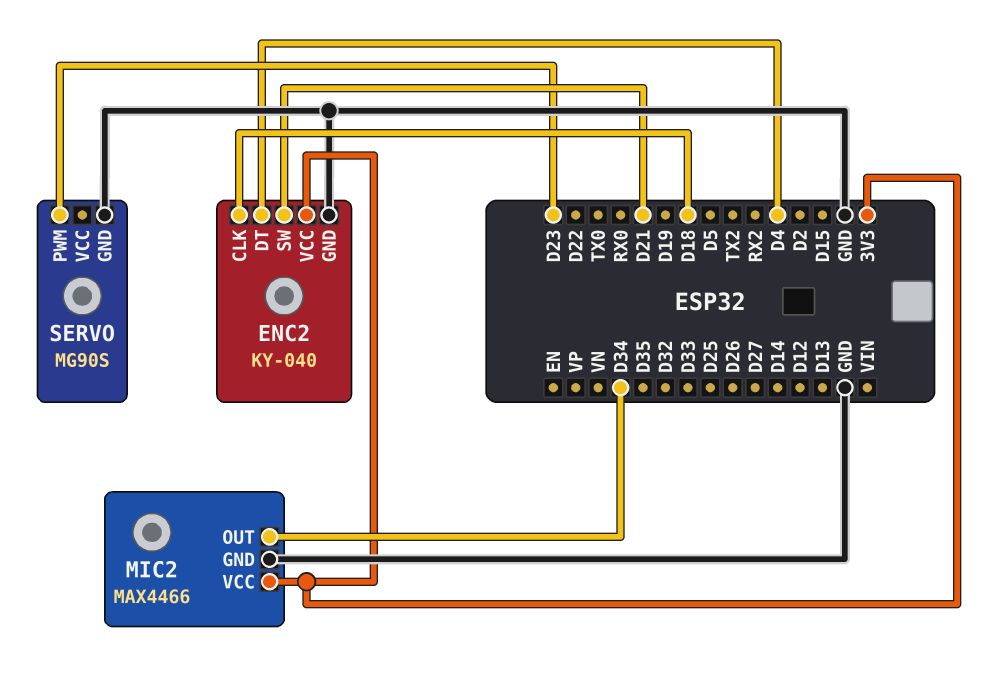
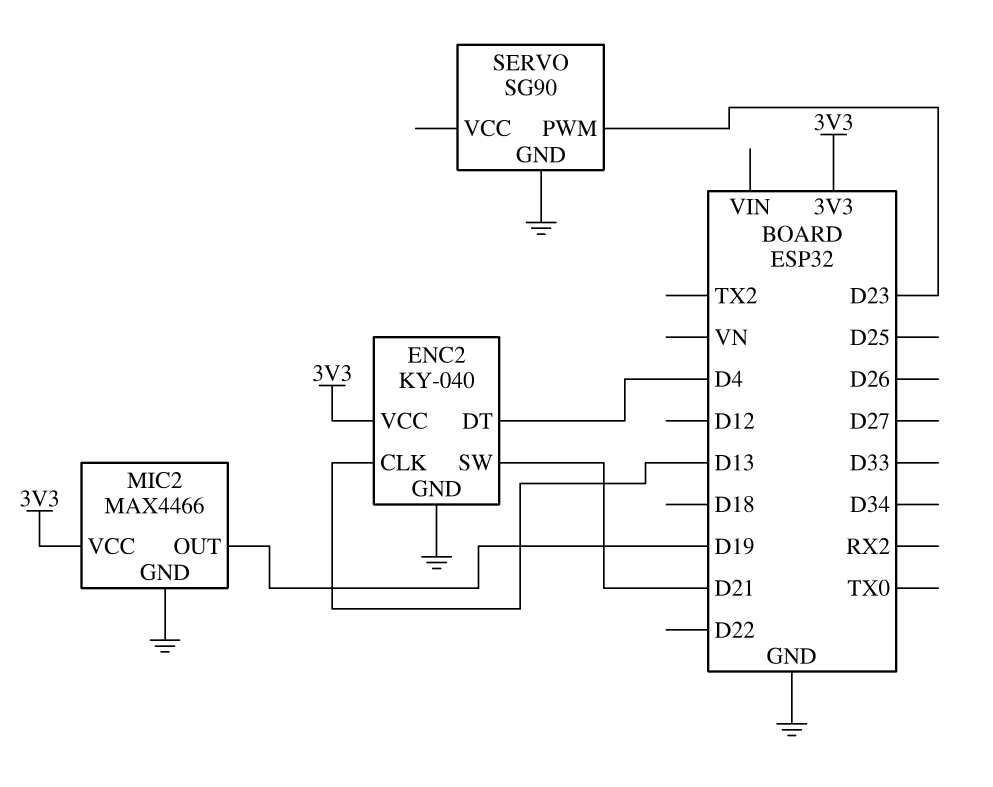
ENC2 pin CLK: D18 -> D13
MIC2 pin OUT: D34 -> D19
SERVO: MG90S -> SG90

